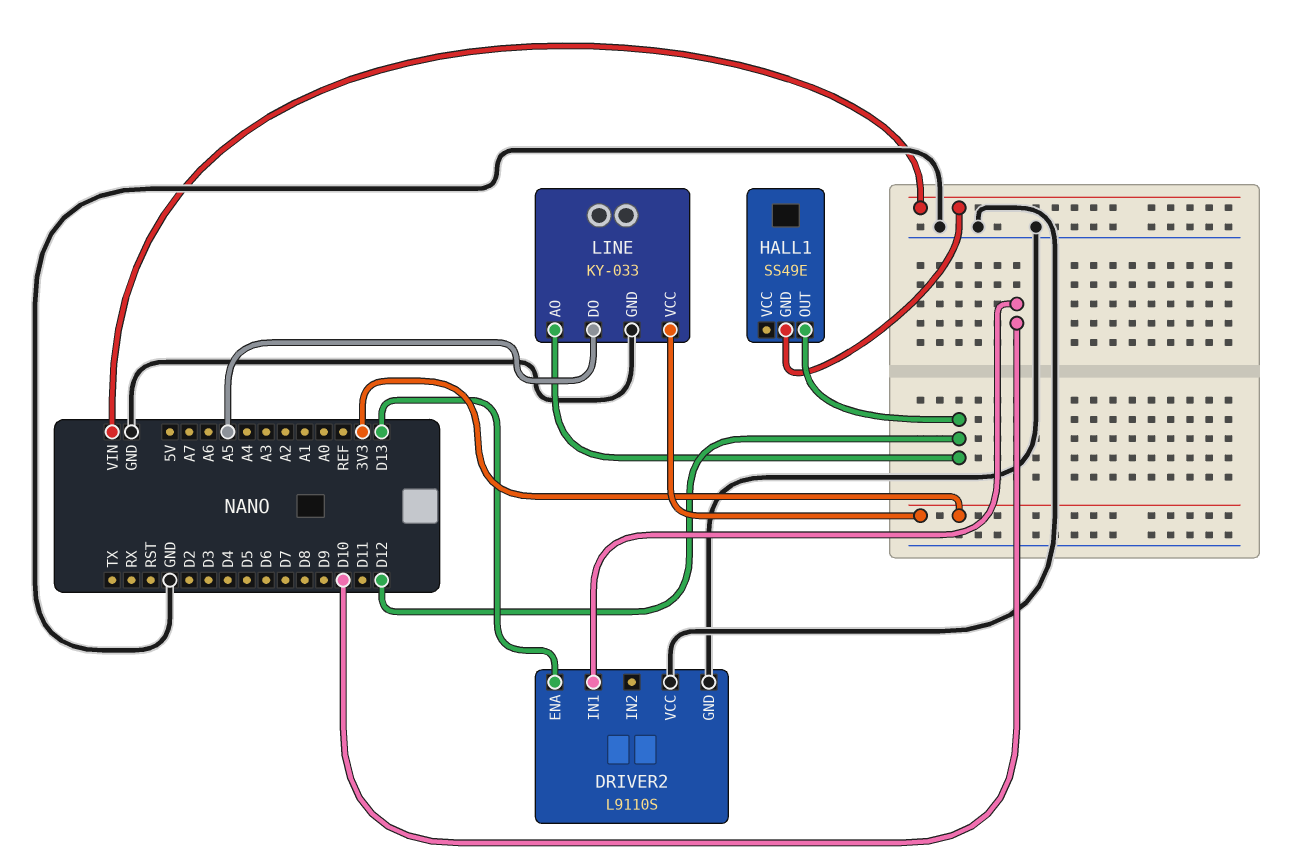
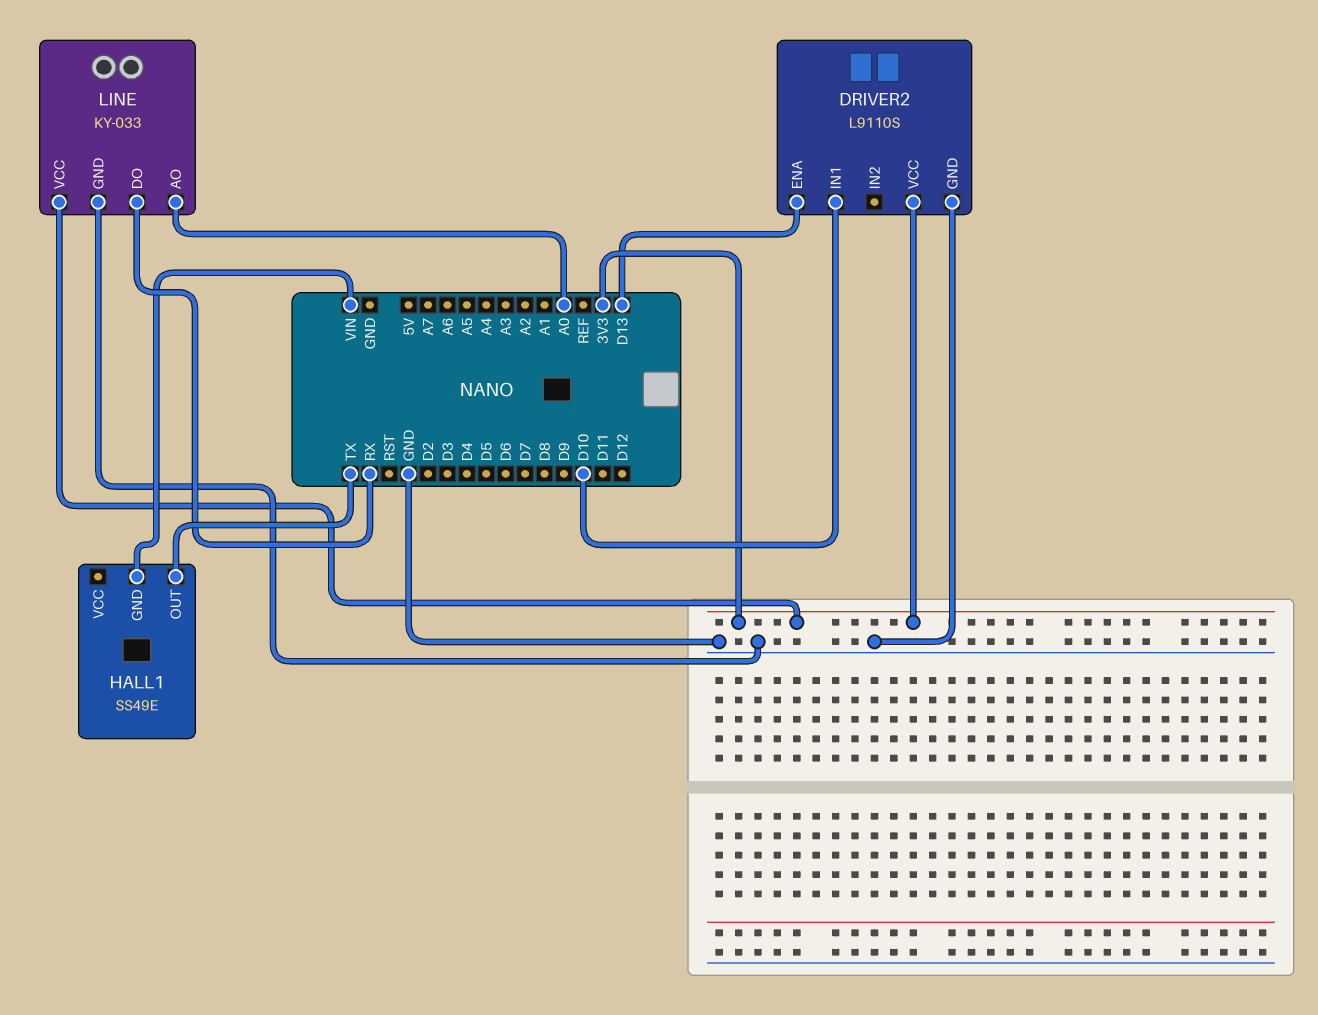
DRIVER2 pin VCC: GND -> 3V3
HALL1 pin OUT: D12 -> TX
LINE pin AO: D12 -> A0
LINE pin DO: A5 -> RX

